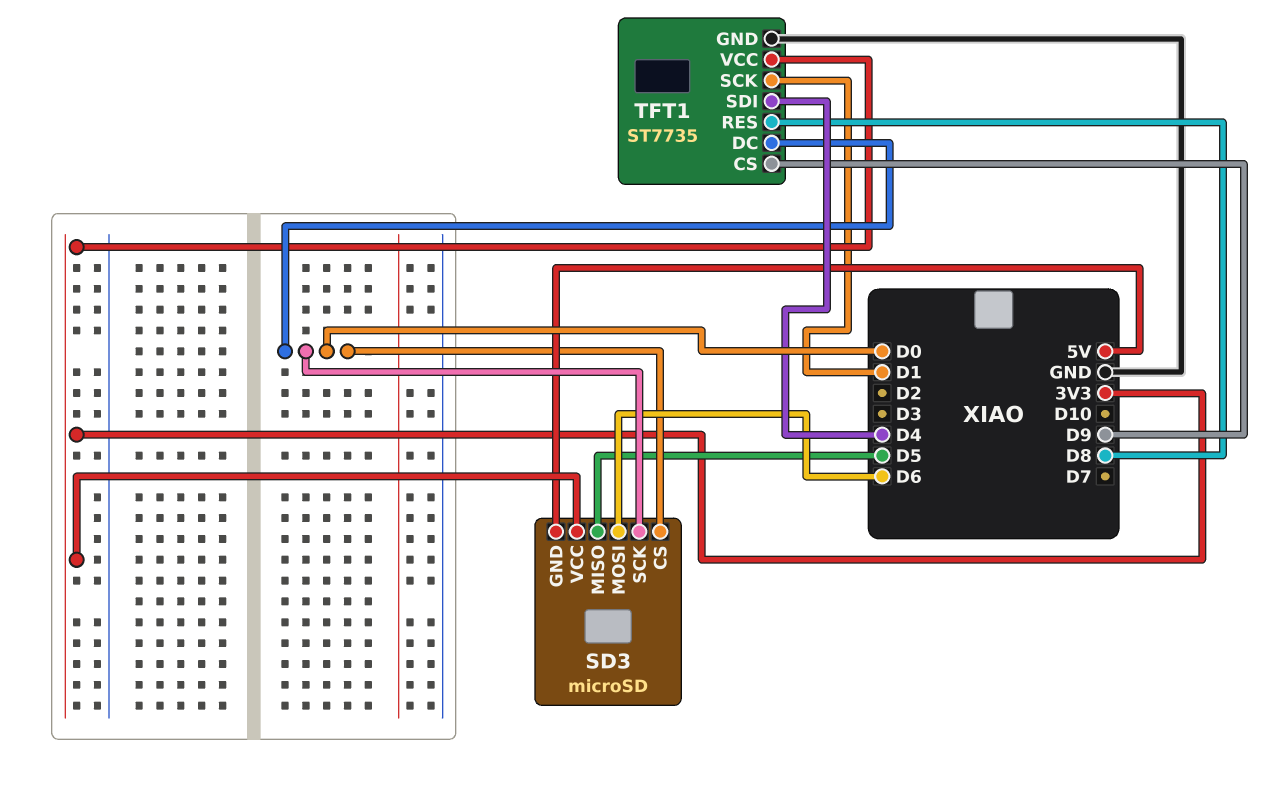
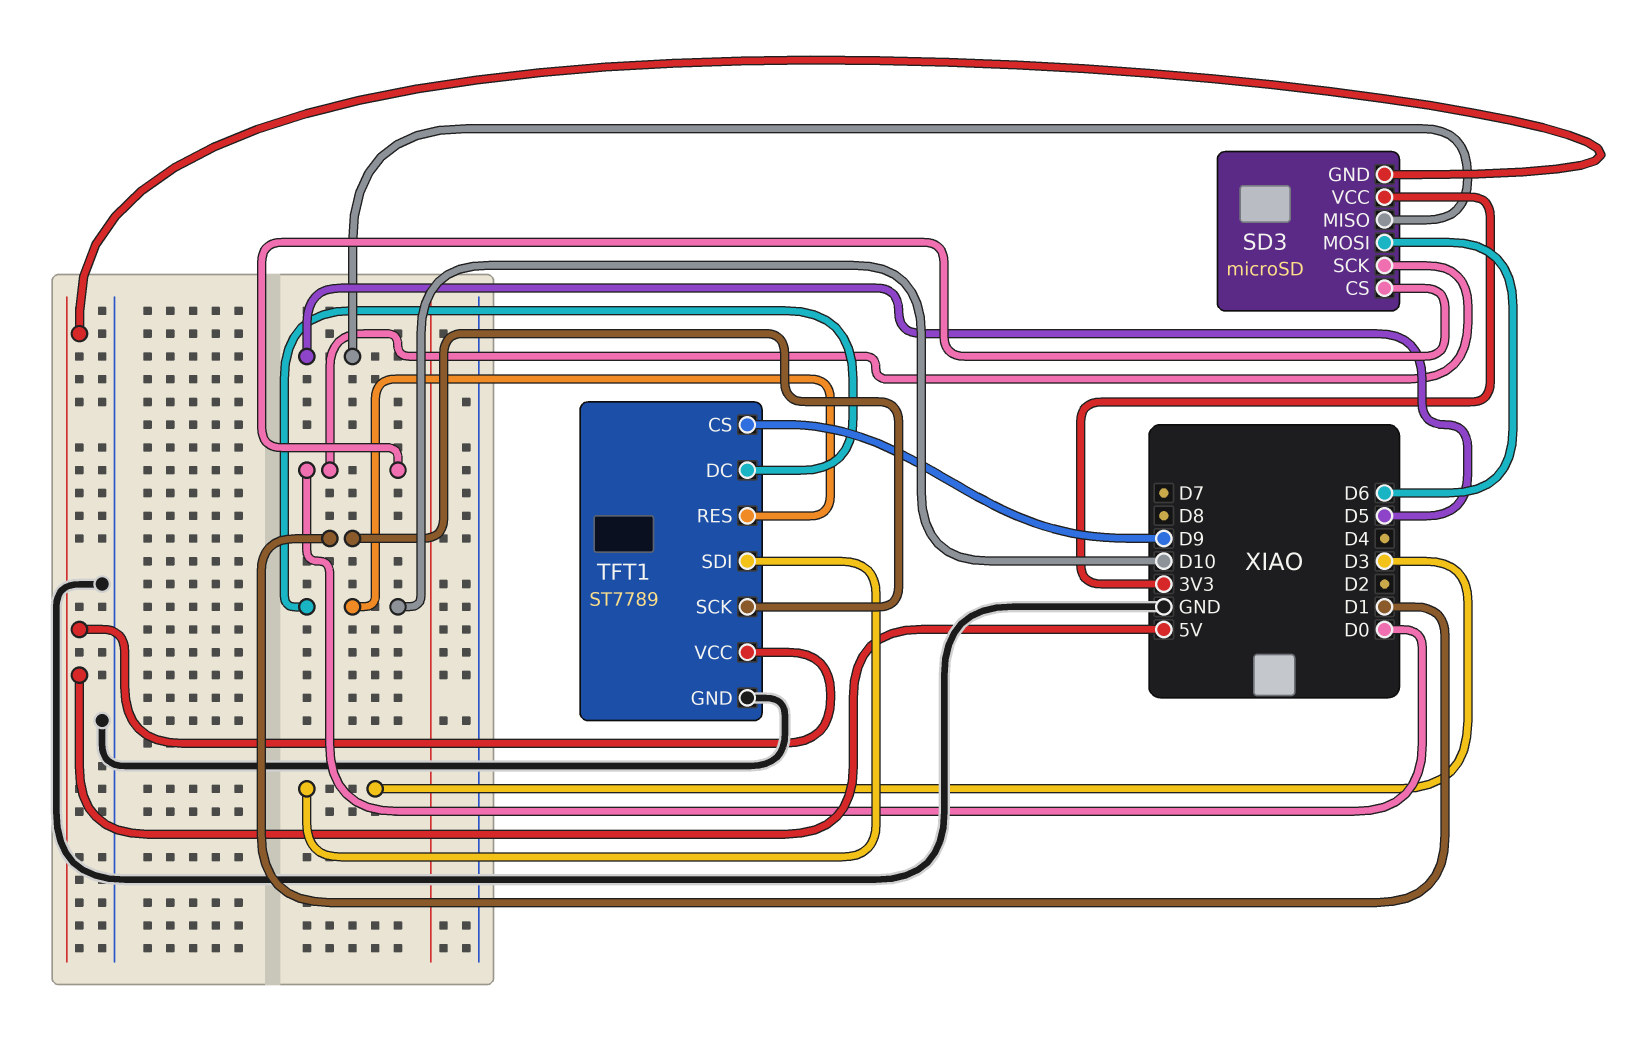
TFT1: ST7735 -> ST7789
TFT1 pin DC: D0 -> D10
TFT1 pin RES: D8 -> D10
TFT1 pin SDI: D4 -> D3
TFT1 pin VCC: 3V3 -> 5V

